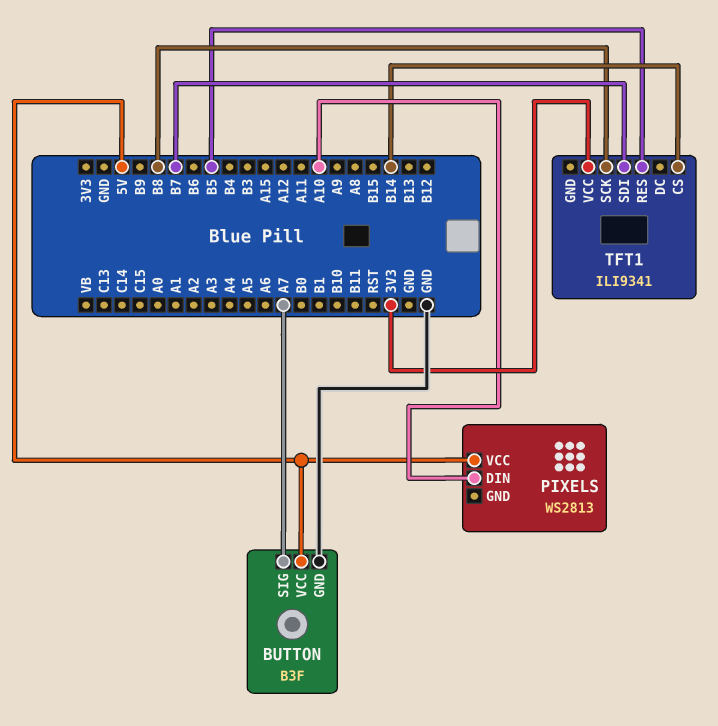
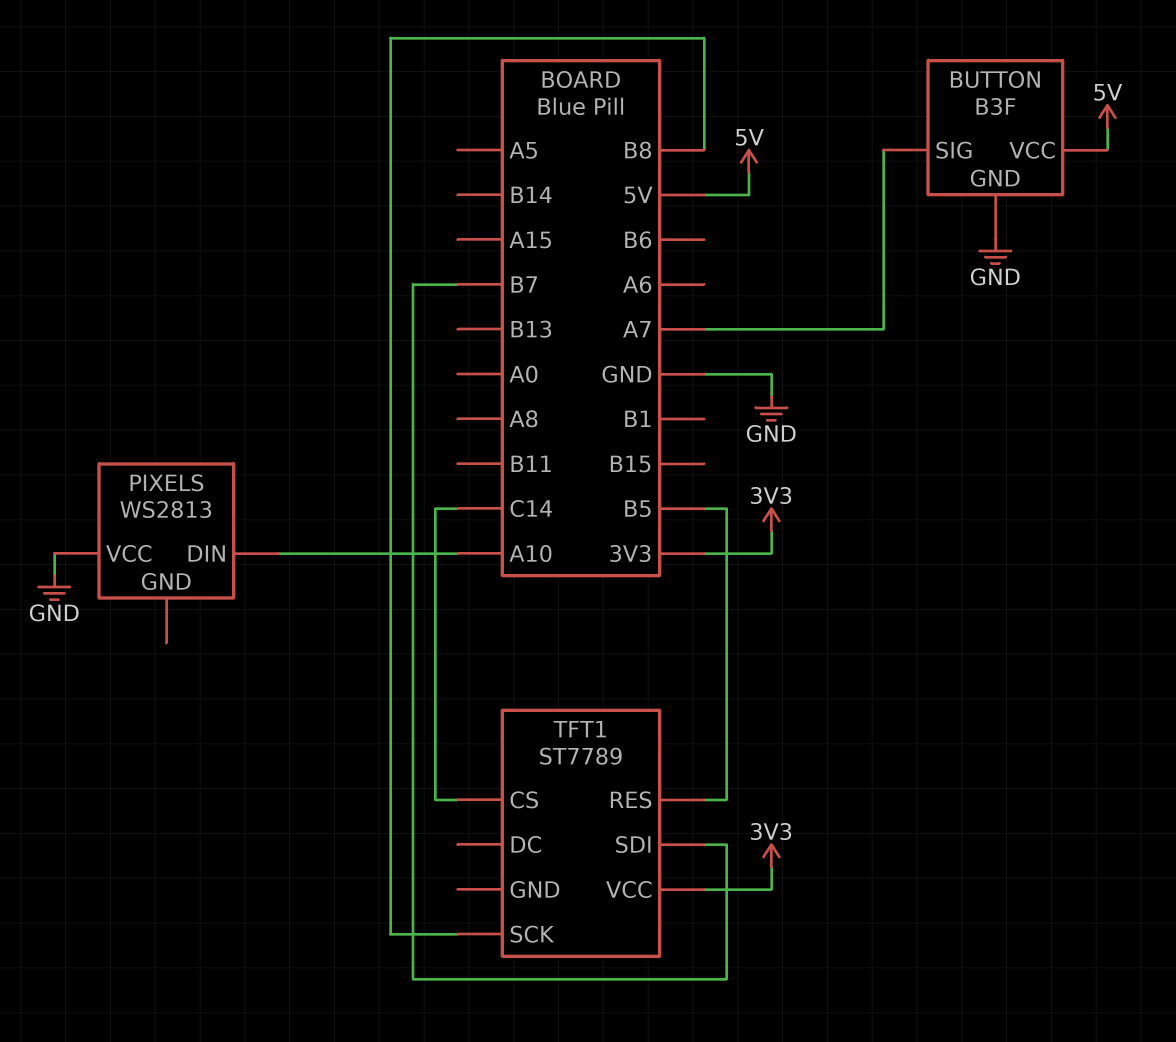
PIXELS pin VCC: 5V -> GND
TFT1: ILI9341 -> ST7789
TFT1 pin CS: B14 -> C14

